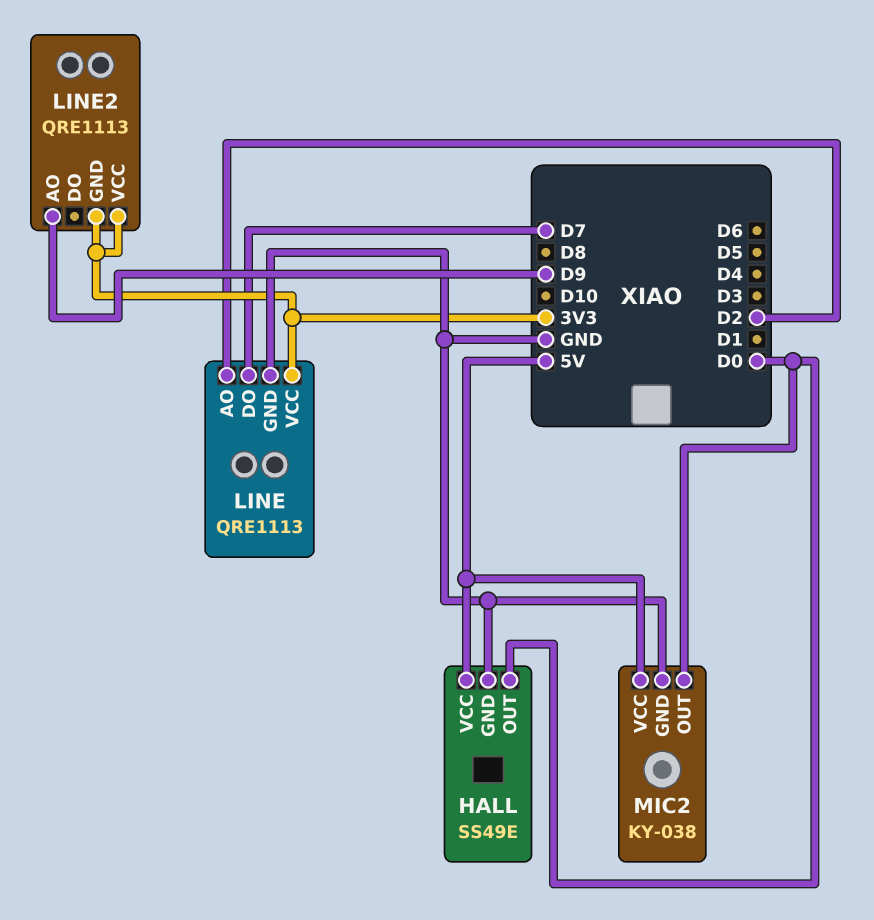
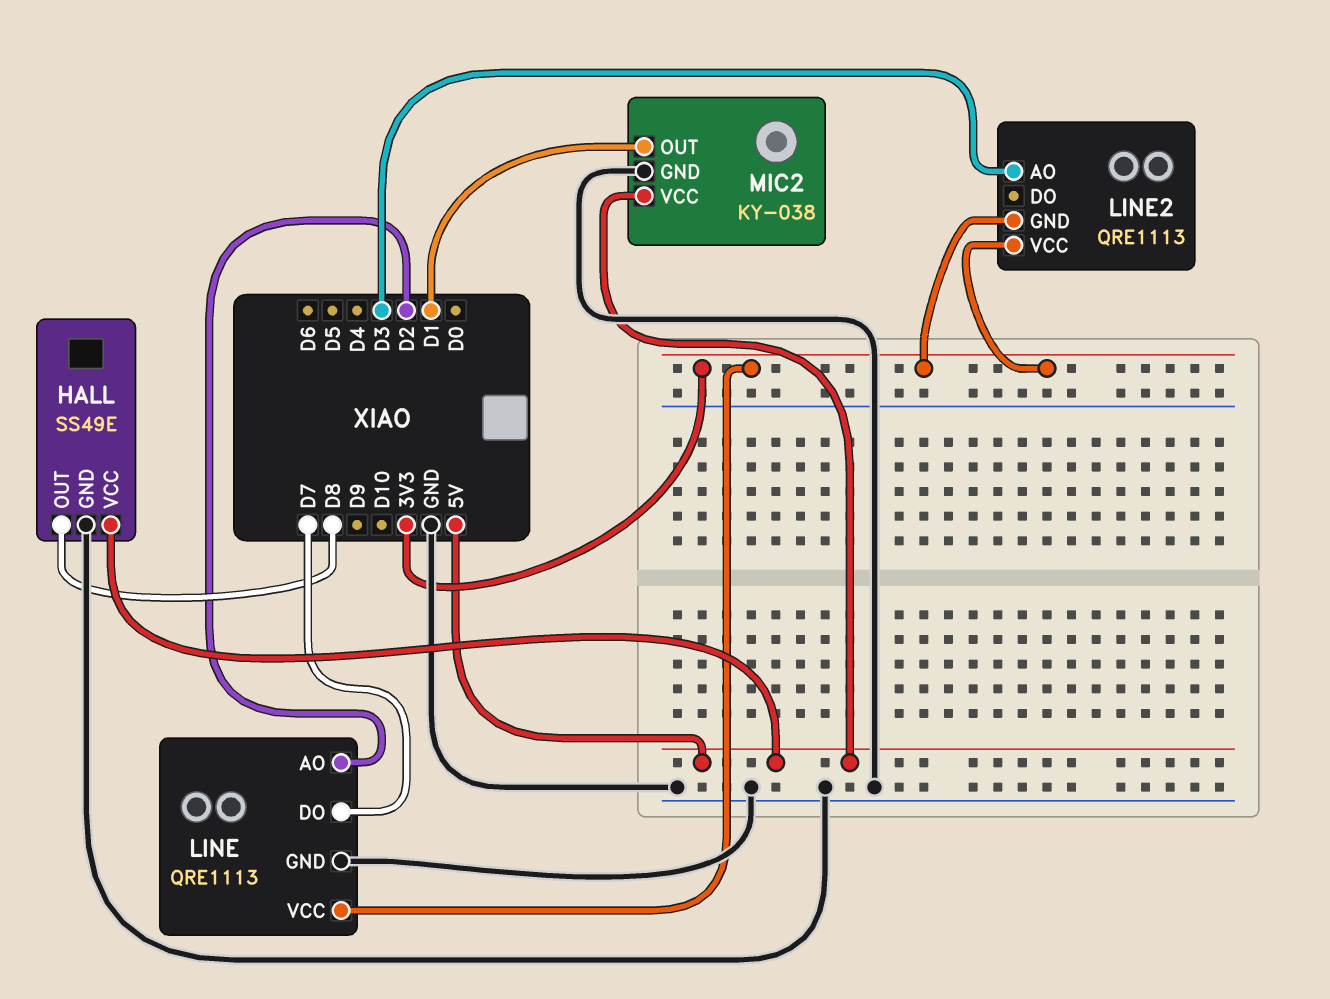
HALL pin OUT: D0 -> D8
LINE2 pin AO: D9 -> D3
MIC2 pin OUT: D0 -> D1

